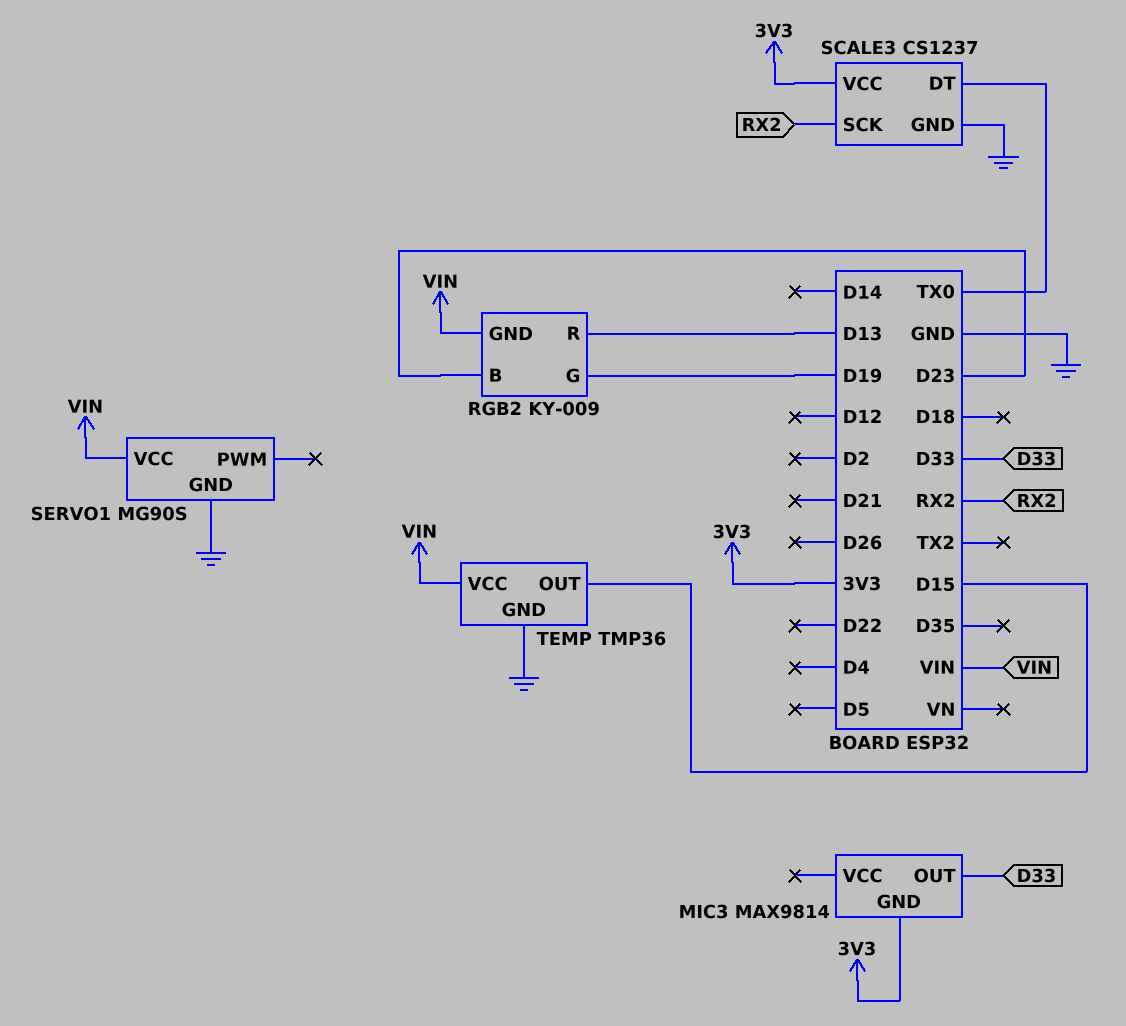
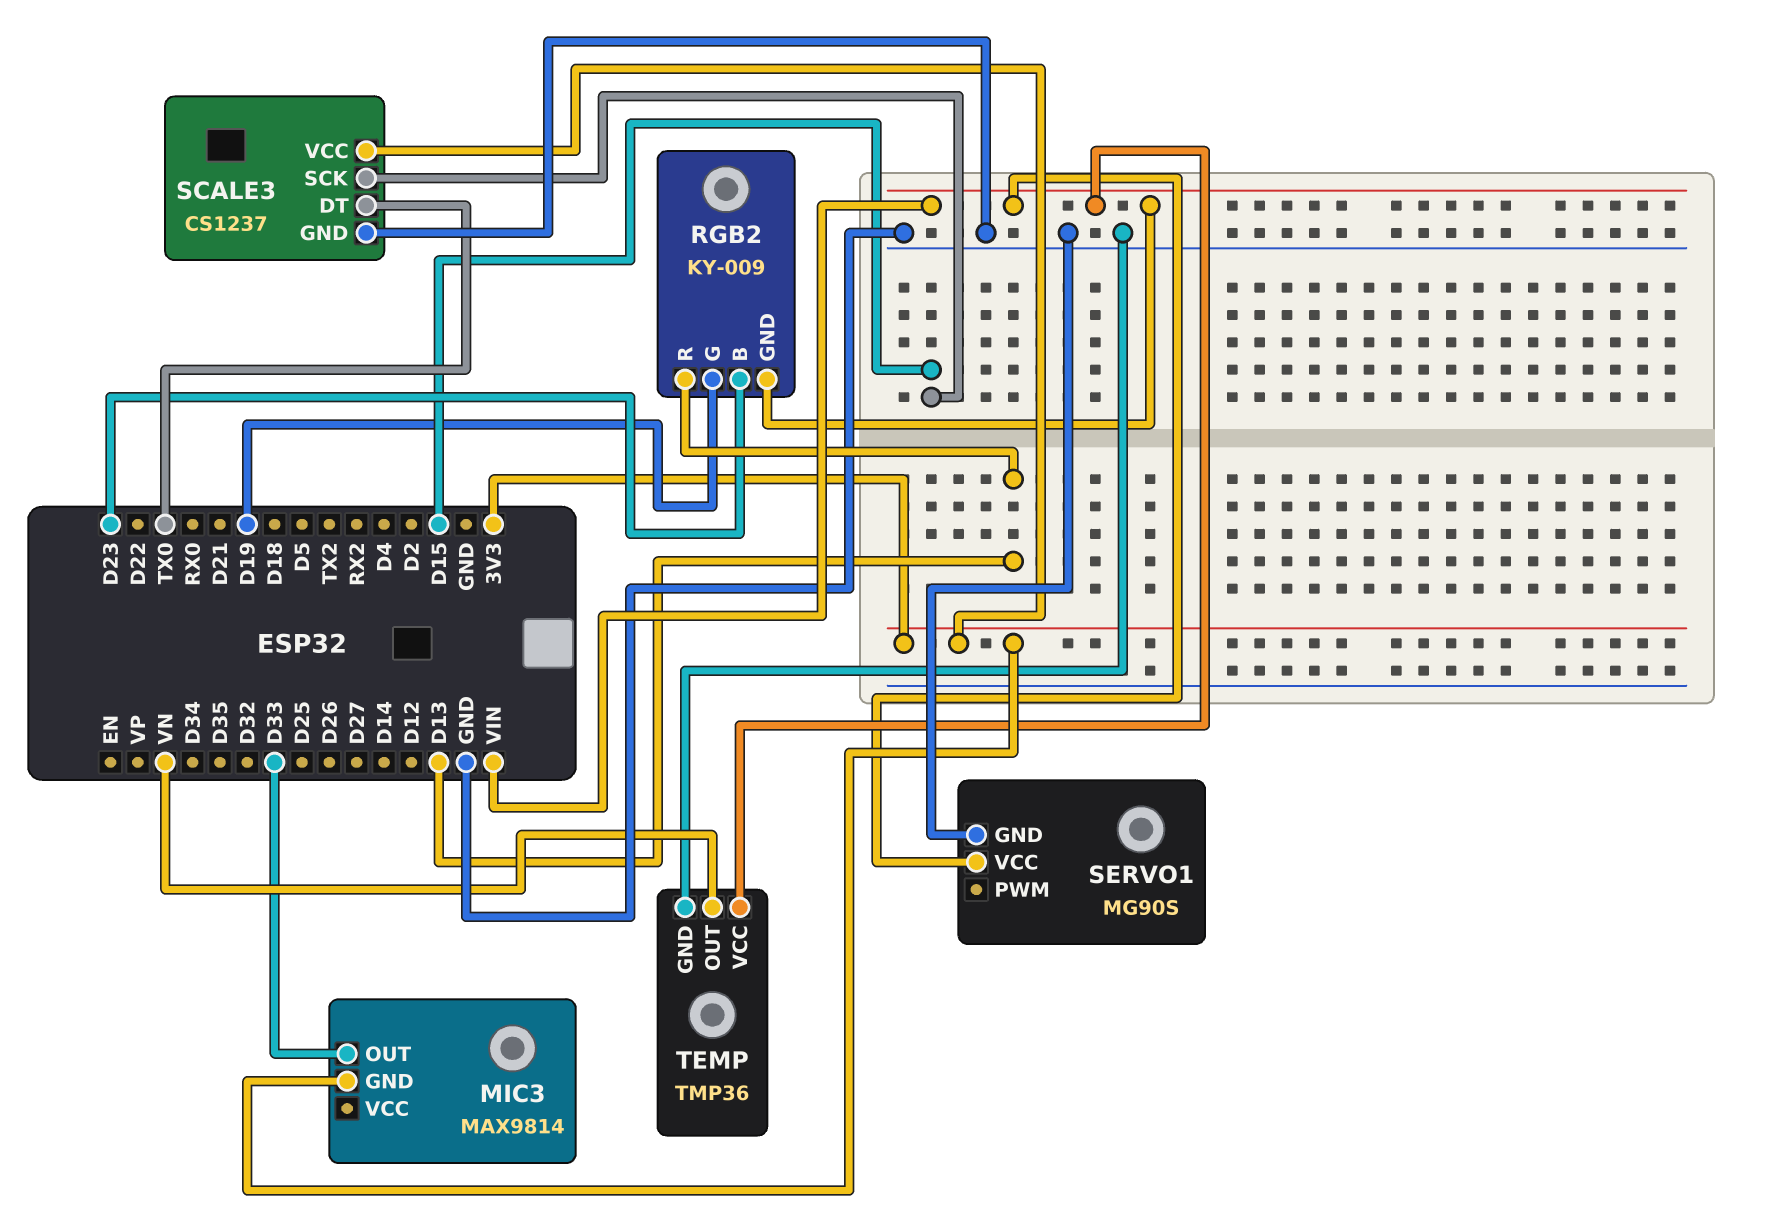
SCALE3 pin SCK: RX2 -> D15
TEMP pin OUT: D15 -> VN

